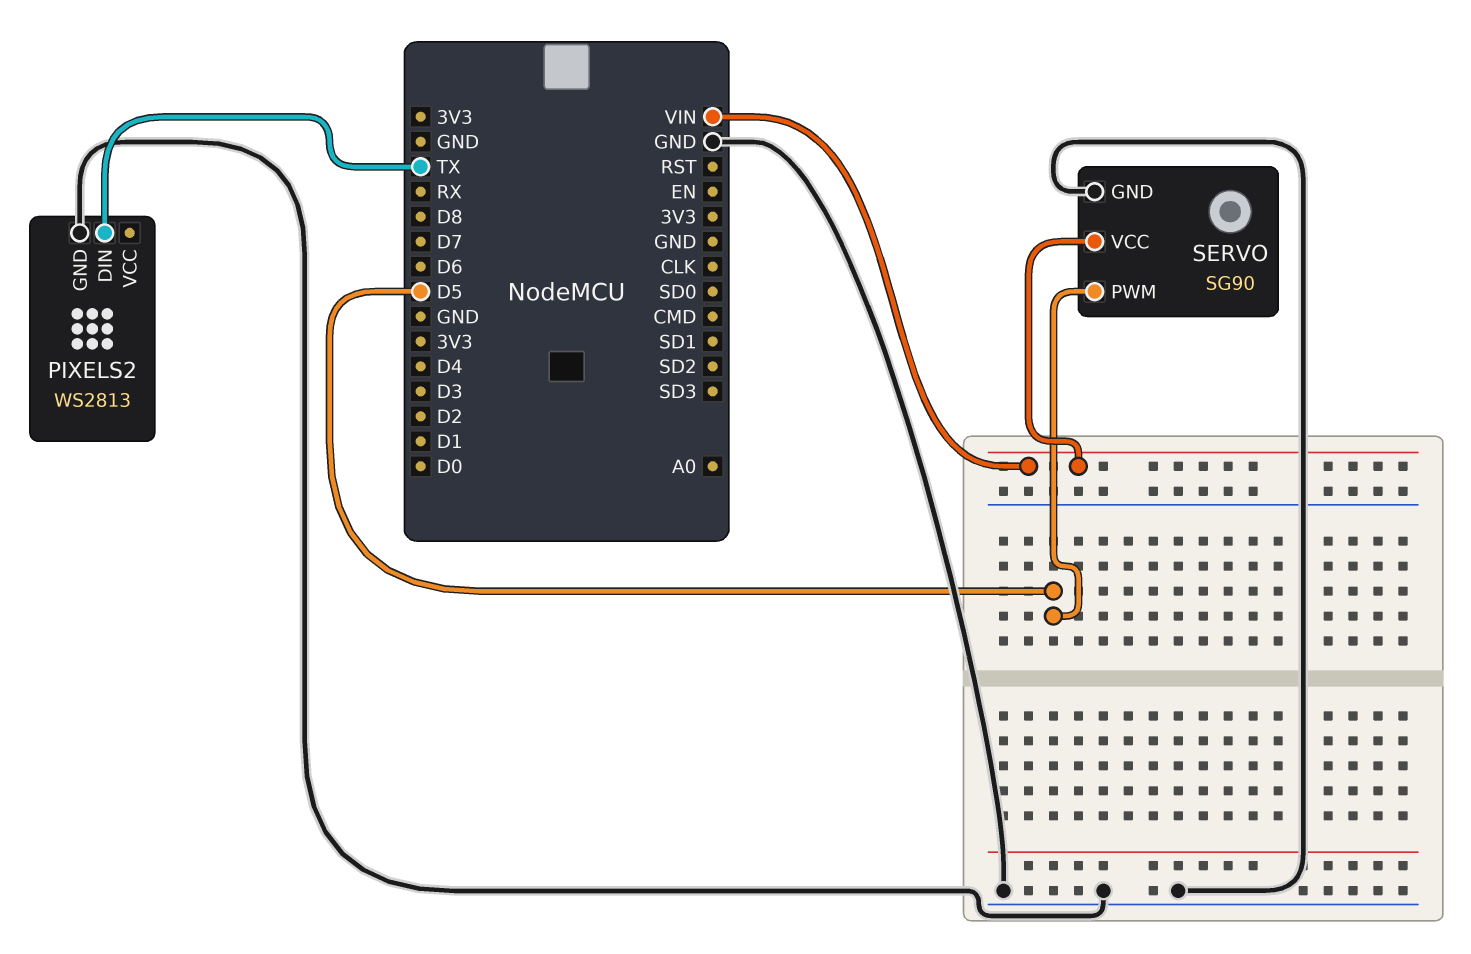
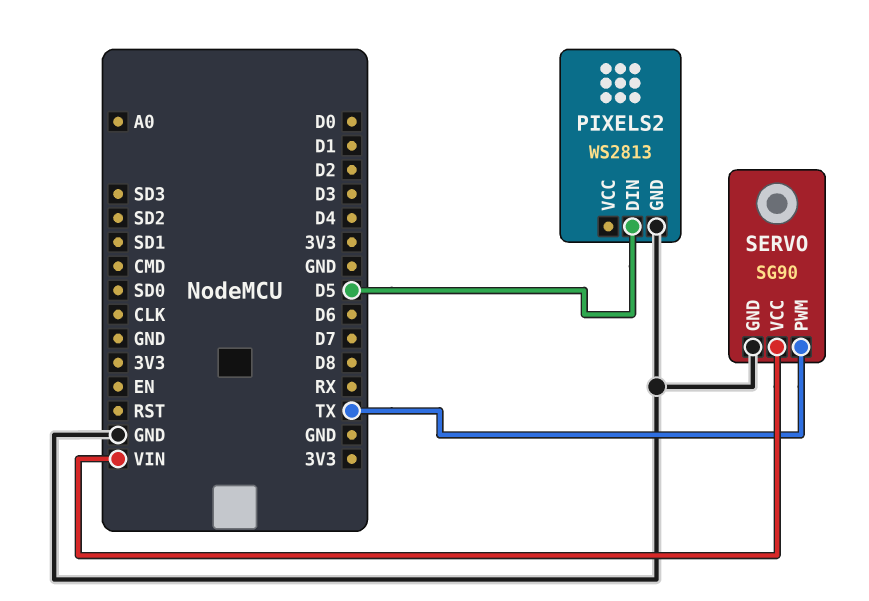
PIXELS2 pin DIN: TX -> D5
SERVO pin PWM: D5 -> TX

